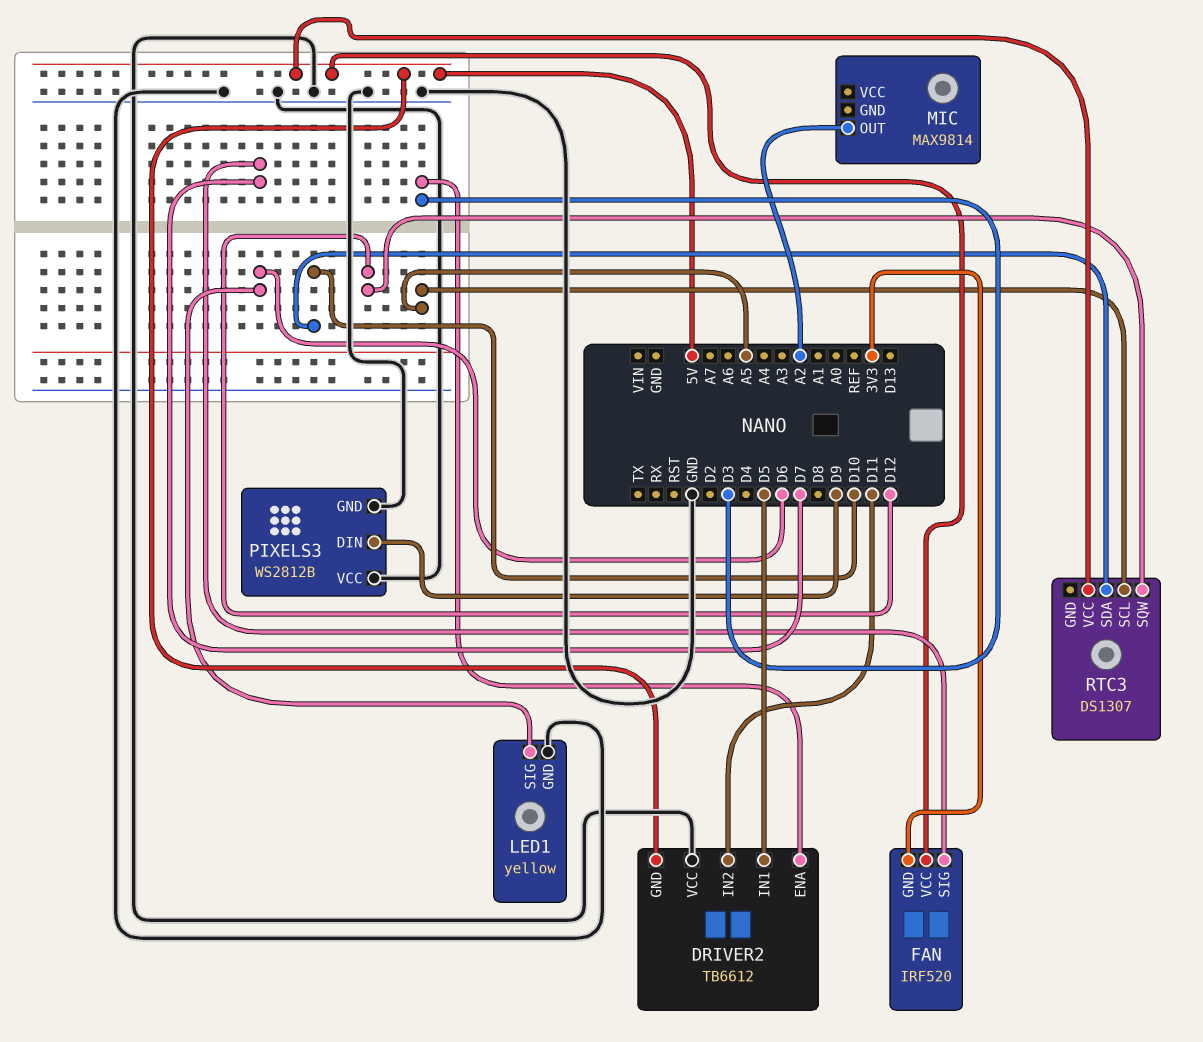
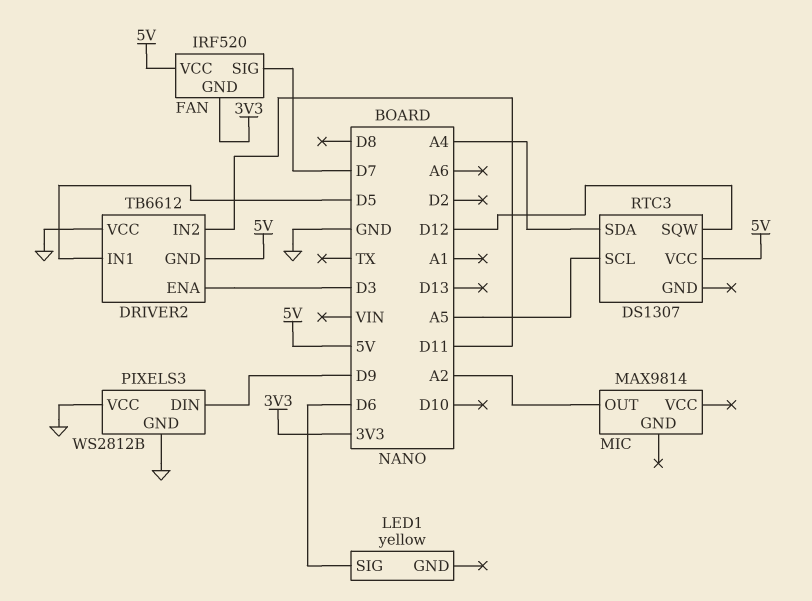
LED1 pin GND: GND -> none
RTC3 pin SDA: D10 -> A4

